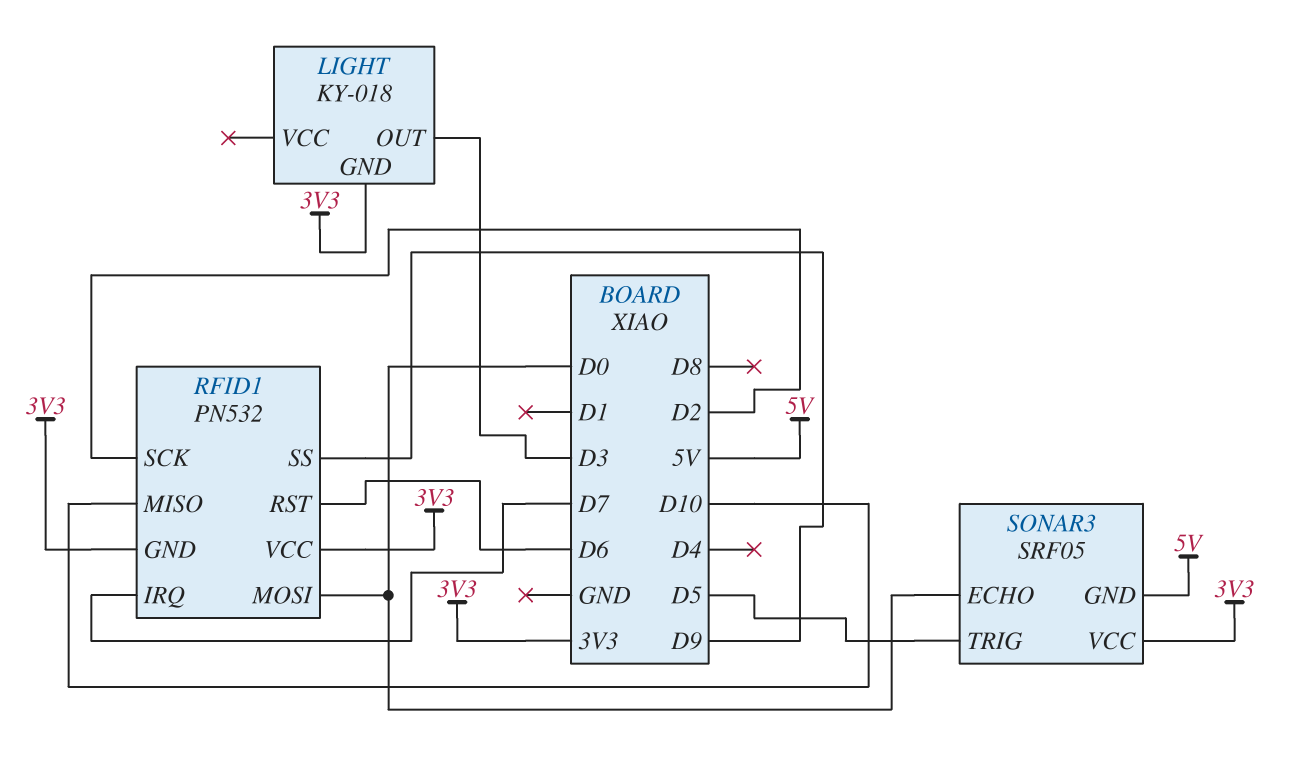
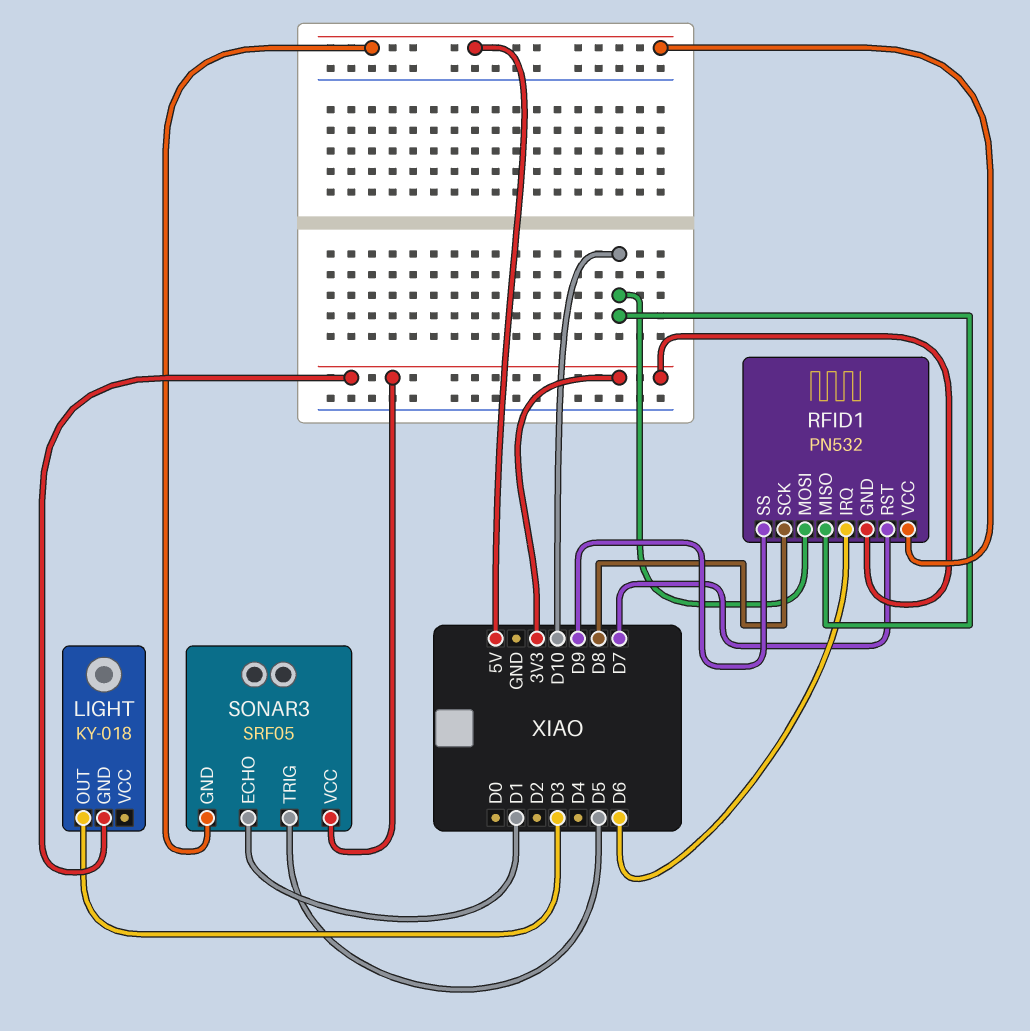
RFID1 pin IRQ: D7 -> D6
RFID1 pin MOSI: D0 -> D10
RFID1 pin RST: D6 -> D7
RFID1 pin SCK: D2 -> D8
RFID1 pin VCC: 3V3 -> 5V
SONAR3 pin ECHO: D0 -> D1

